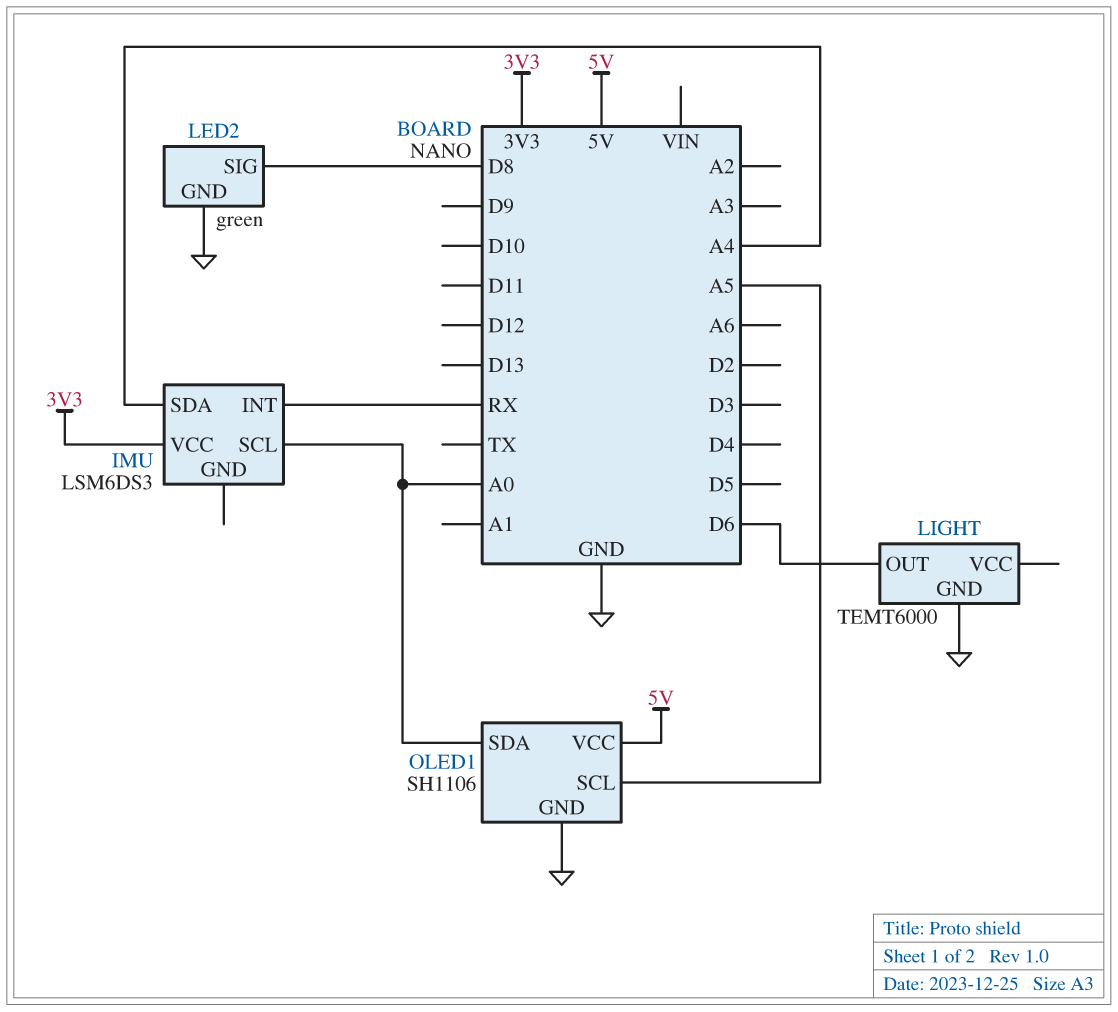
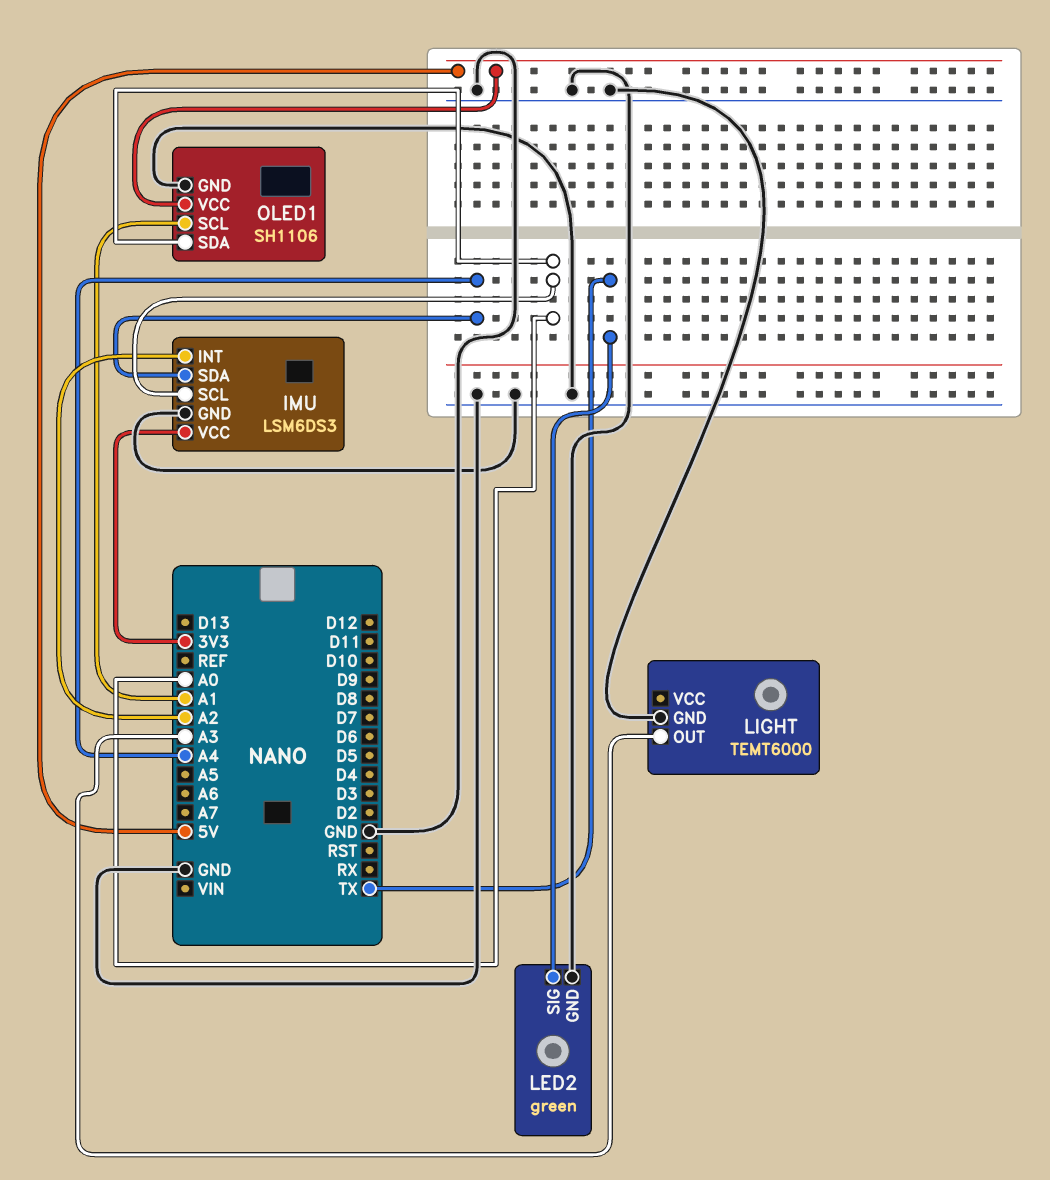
IMU pin GND: none -> GND
IMU pin INT: RX -> A2
LED2 pin SIG: D8 -> TX
LIGHT pin OUT: D6 -> A3
OLED1 pin SCL: A5 -> A1

